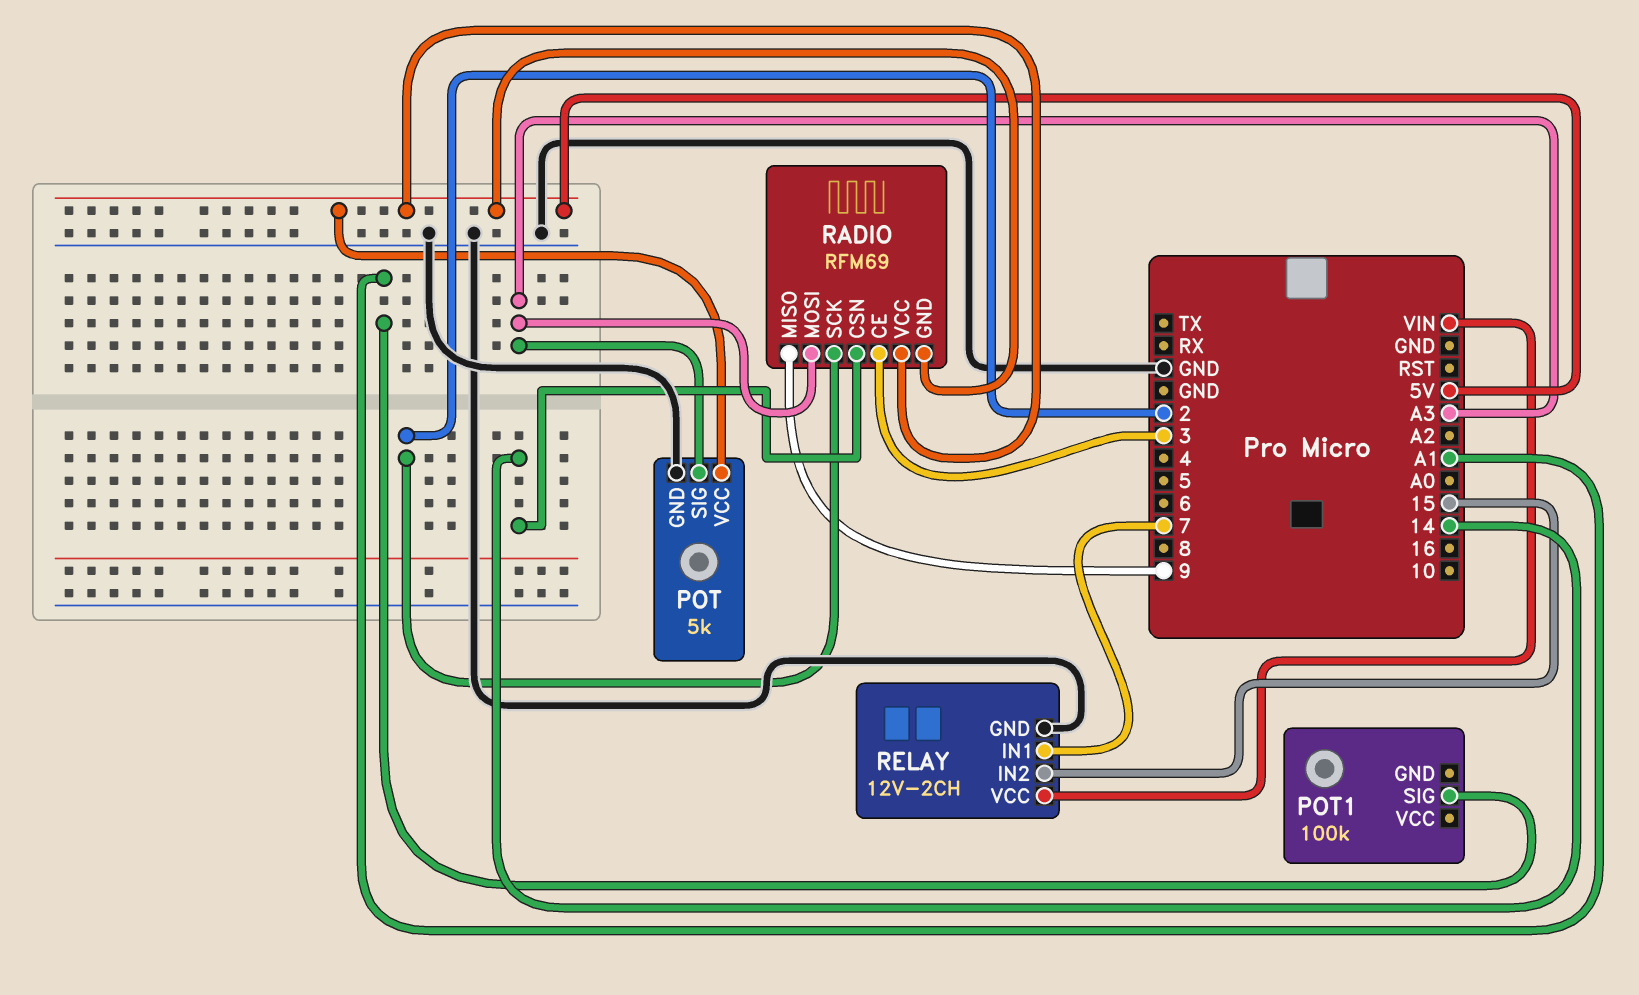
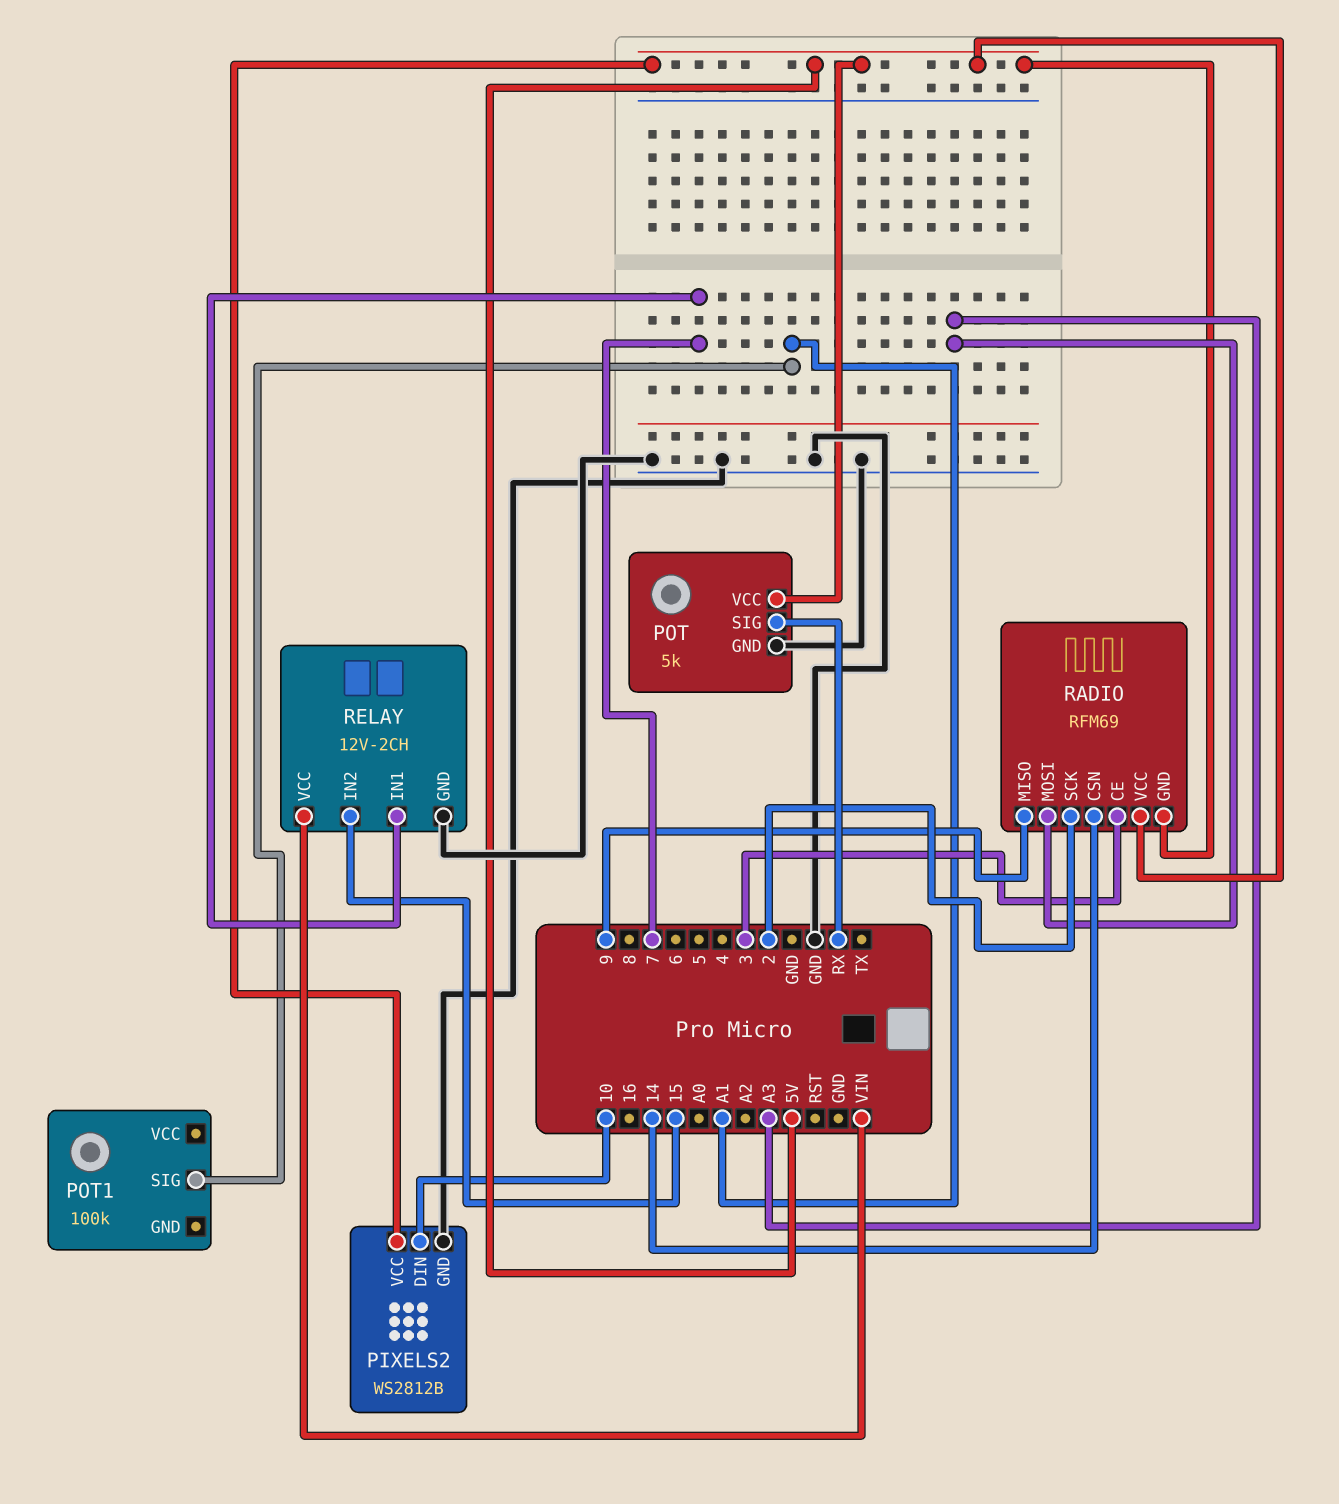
PIXELS2: none -> WS2812B
PIXELS2 pin DIN: none -> 10
PIXELS2 pin GND: none -> GND
PIXELS2 pin VCC: none -> 5V
POT pin SIG: A3 -> RX

